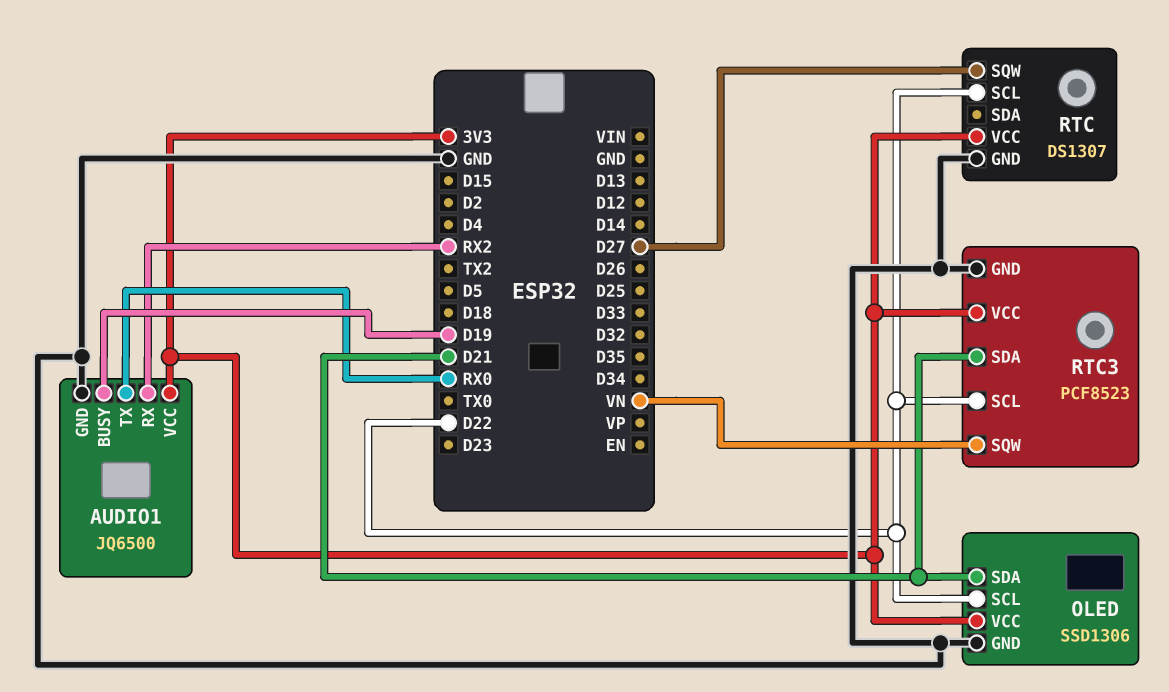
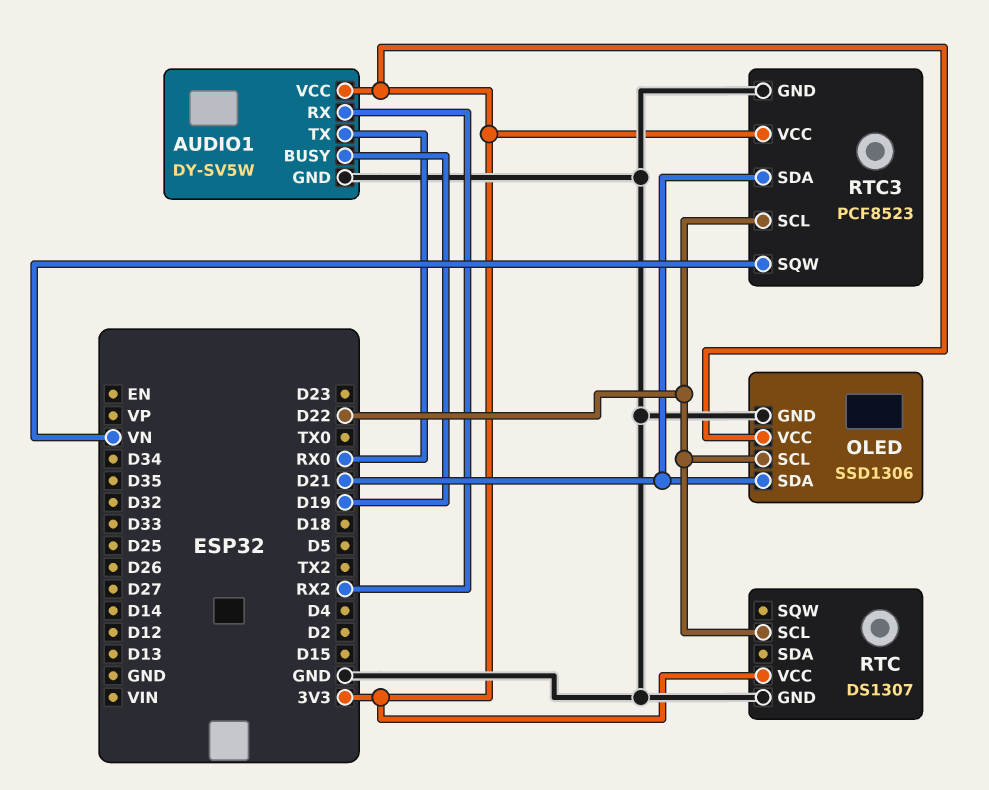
AUDIO1: JQ6500 -> DY-SV5W
RTC pin SQW: D27 -> none

